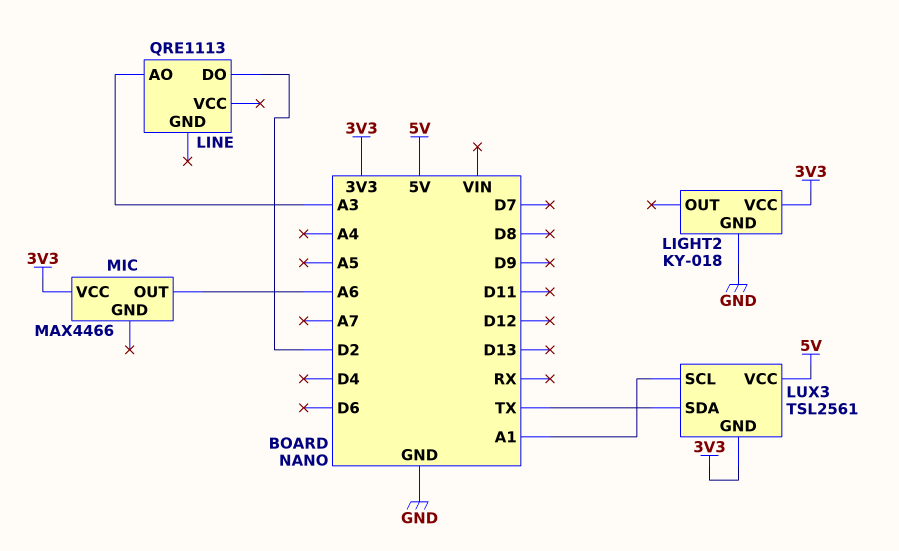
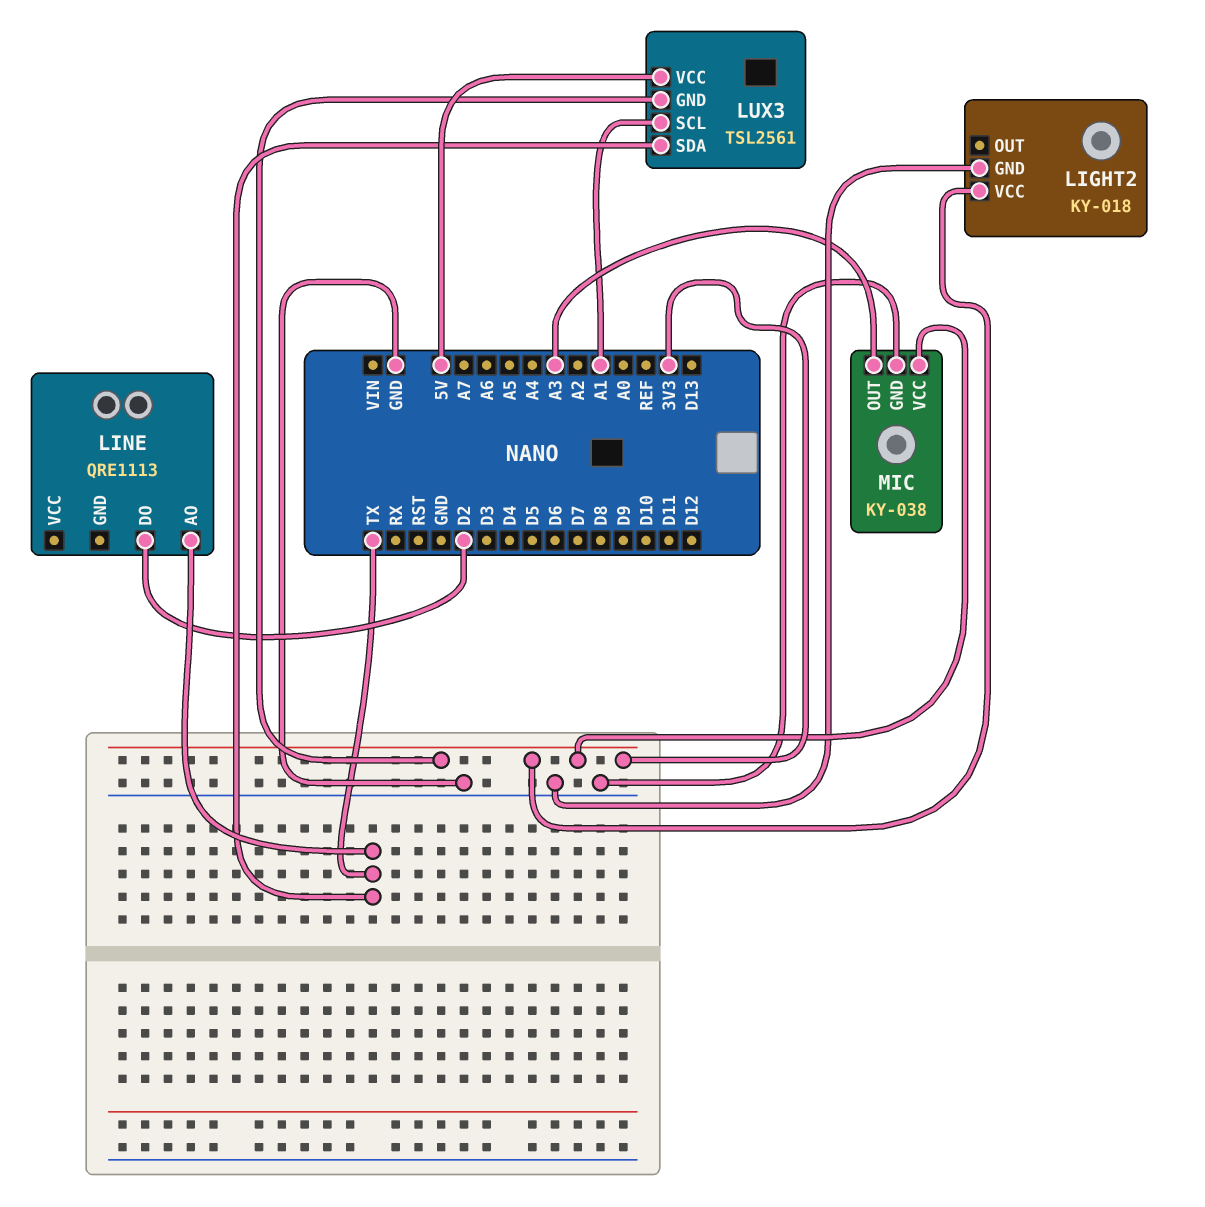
LINE pin AO: A3 -> TX
MIC: MAX4466 -> KY-038
MIC pin GND: none -> GND
MIC pin OUT: A6 -> A3

